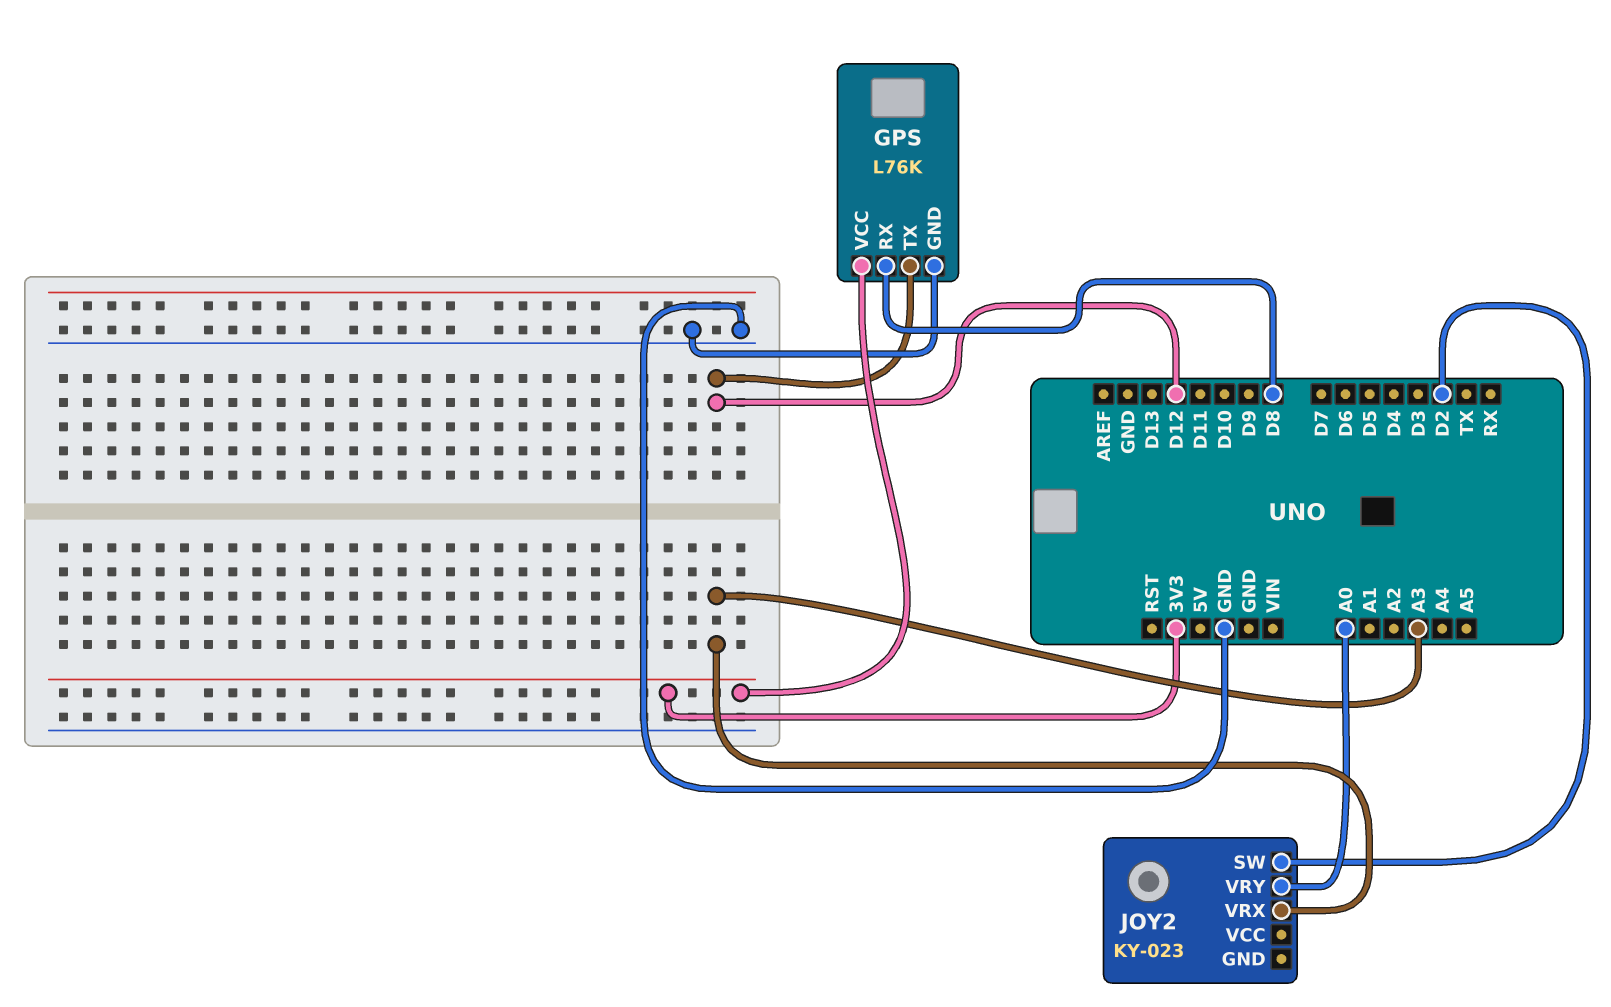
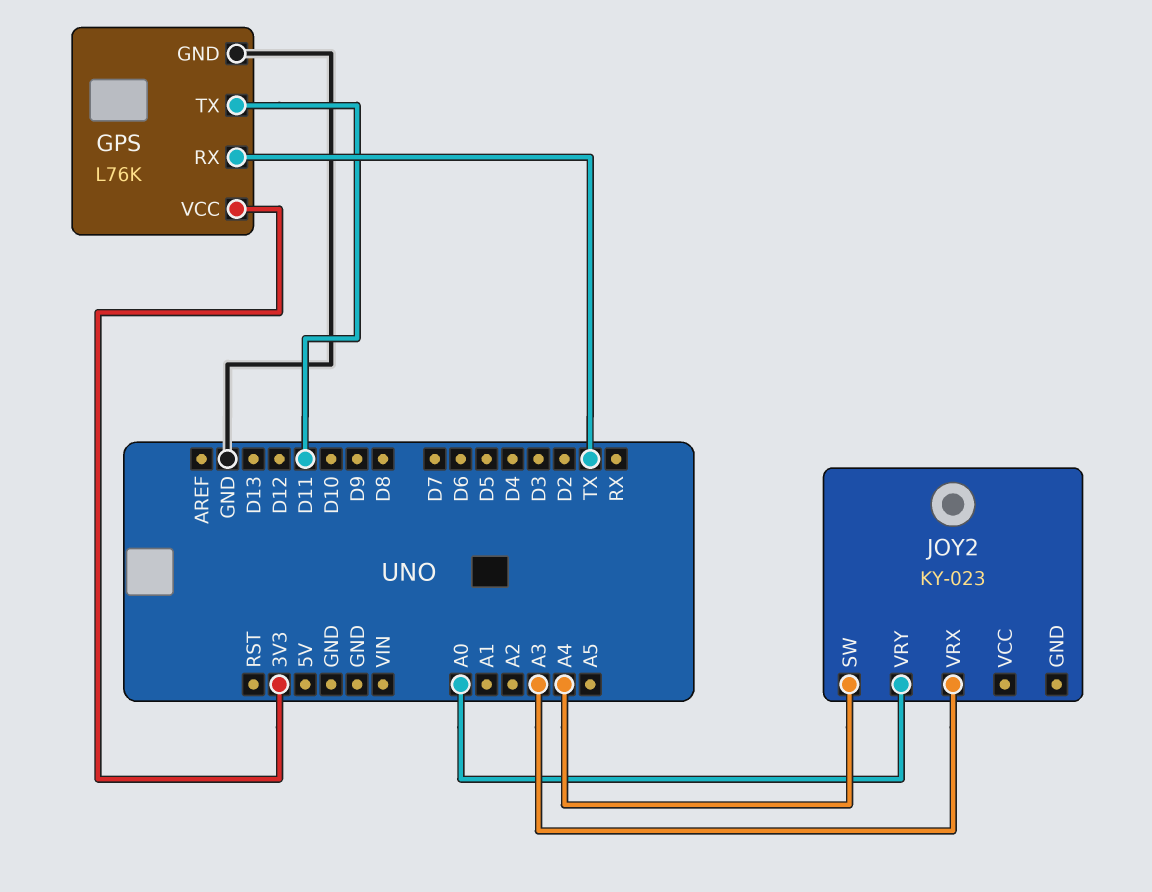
GPS pin RX: D8 -> TX
GPS pin TX: D12 -> D11
JOY2 pin SW: D2 -> A4

